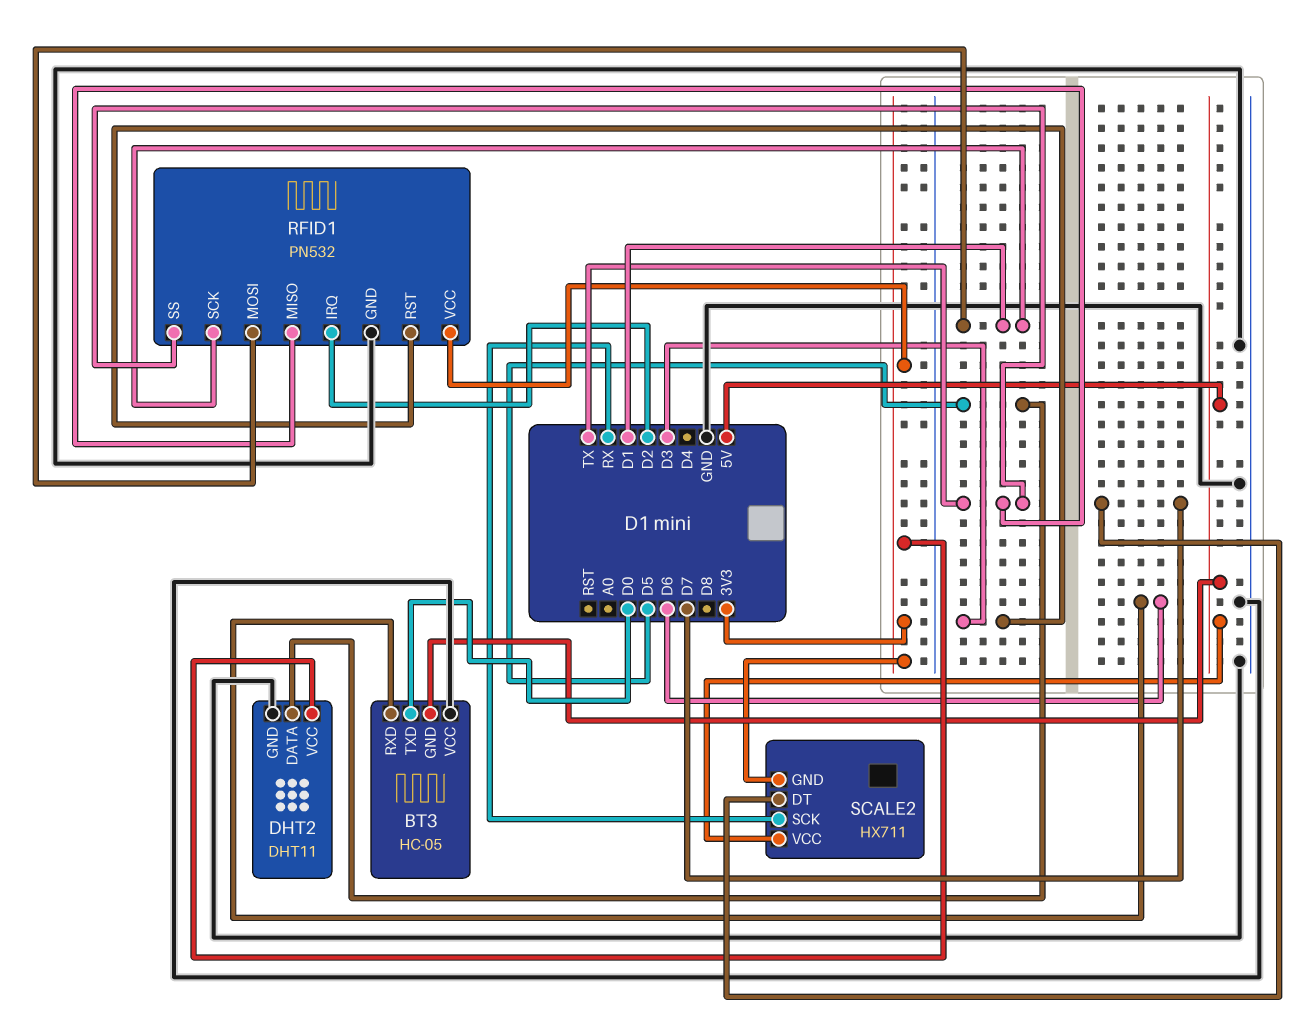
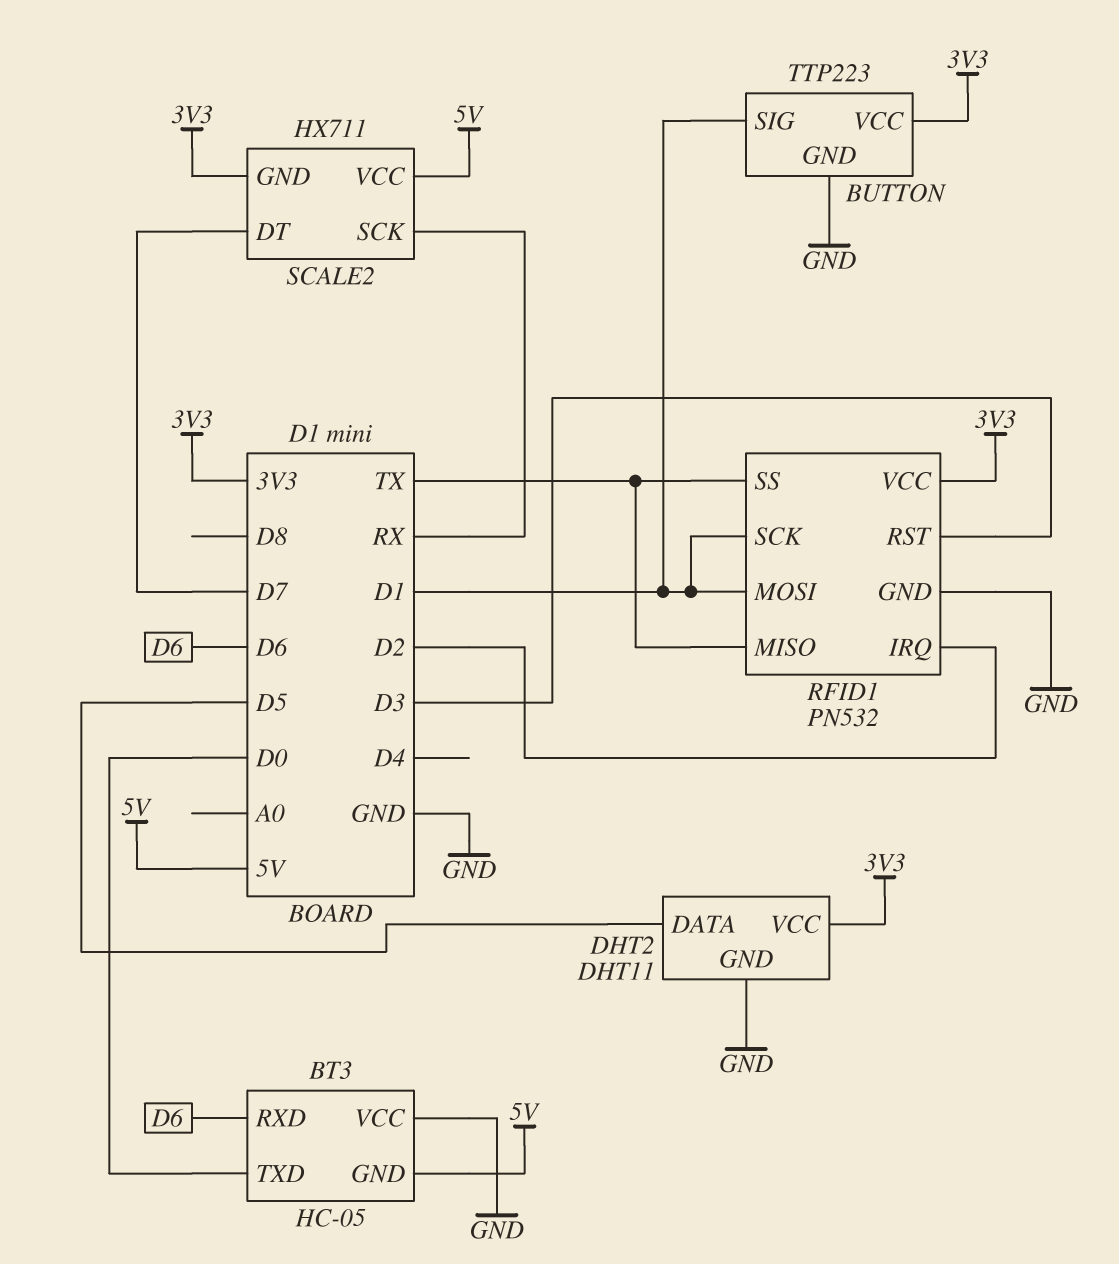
BUTTON: none -> TTP223
BUTTON pin GND: none -> GND
BUTTON pin SIG: none -> D1
BUTTON pin VCC: none -> 3V3

